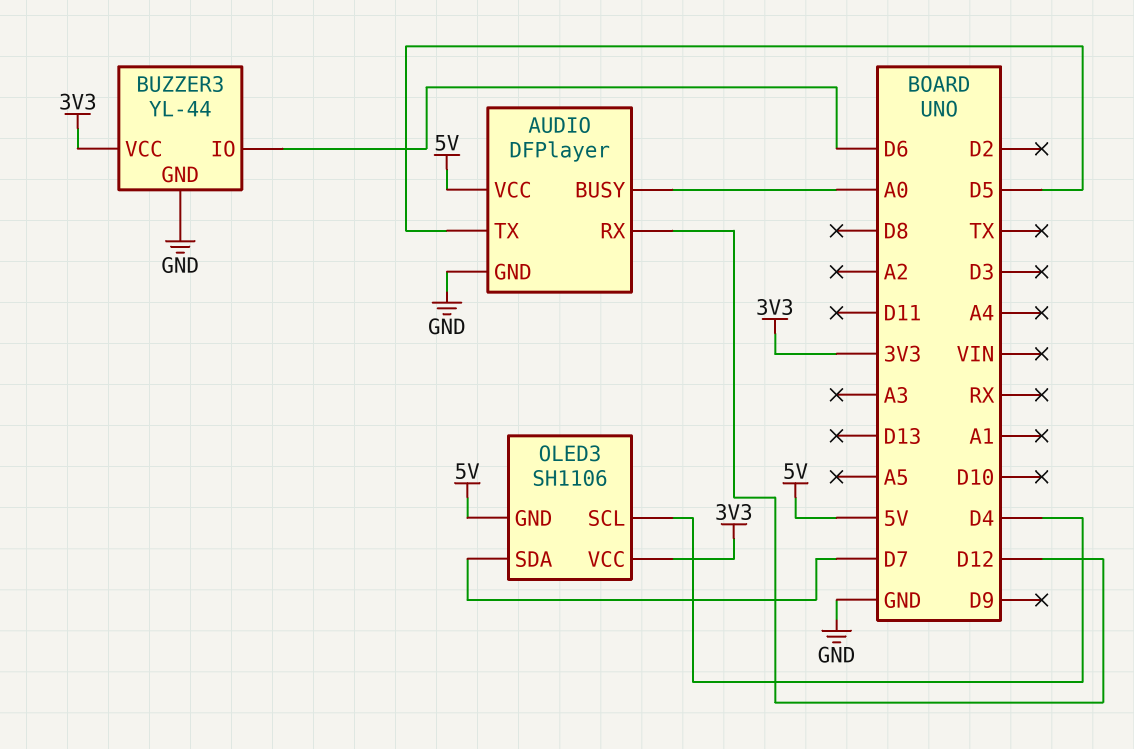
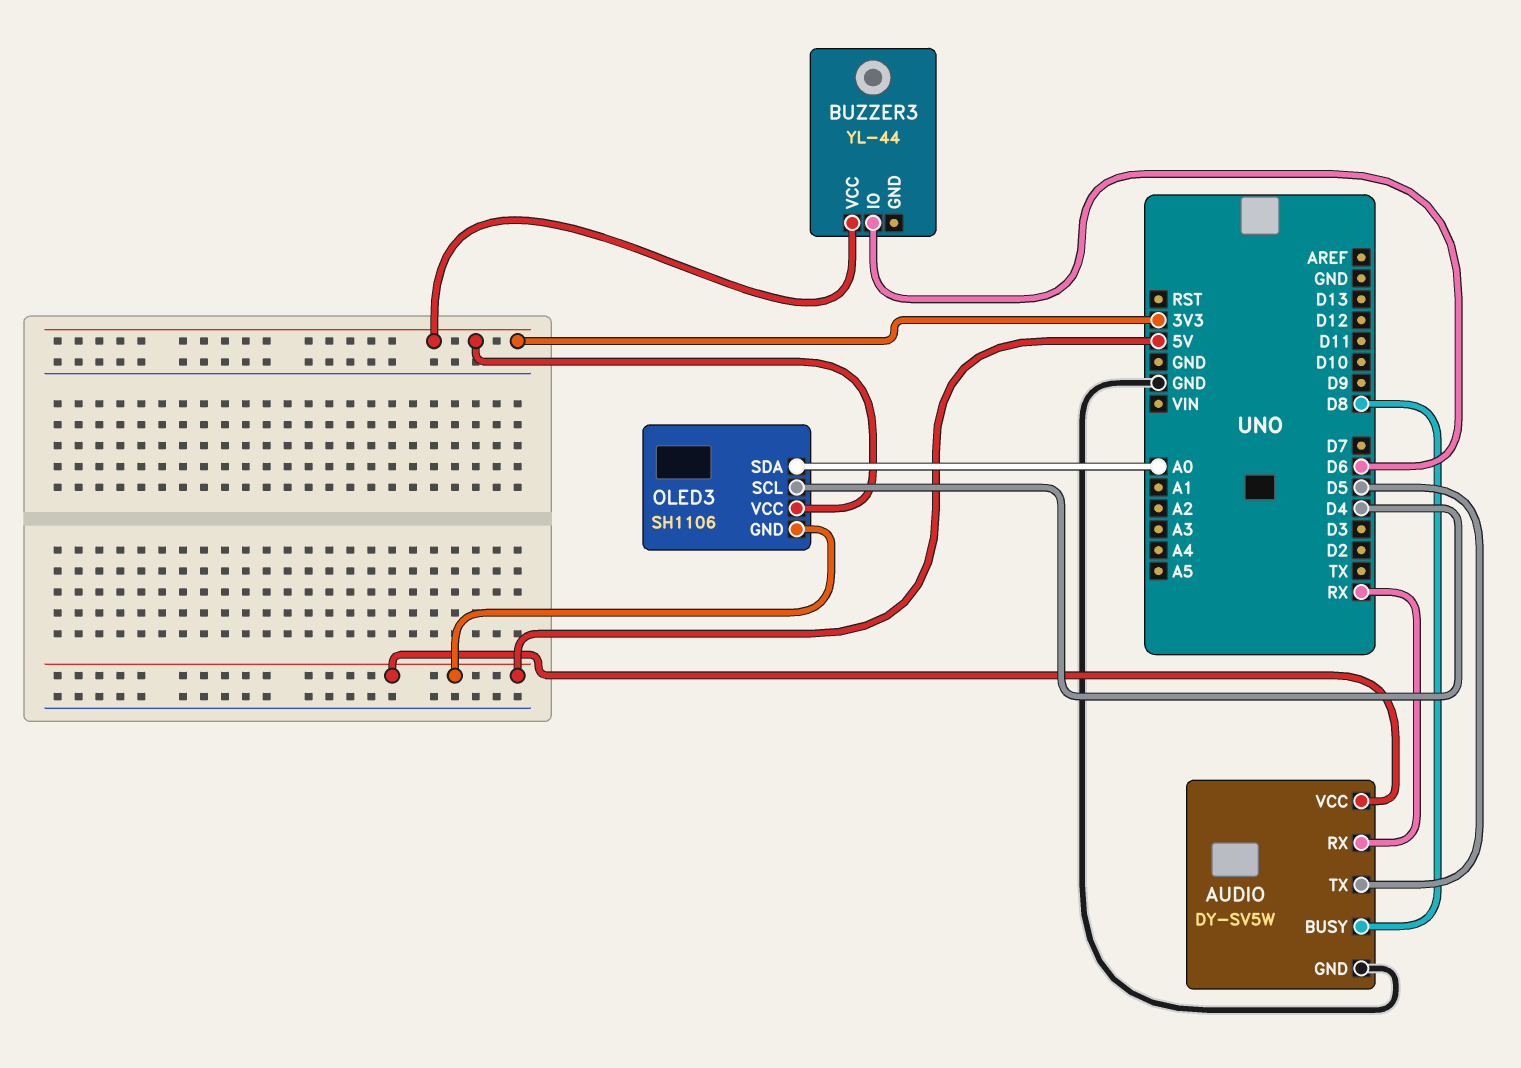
AUDIO: DFPlayer -> DY-SV5W
AUDIO pin BUSY: A0 -> D8
AUDIO pin RX: D12 -> RX
BUZZER3 pin GND: GND -> none
OLED3 pin SDA: D7 -> A0

